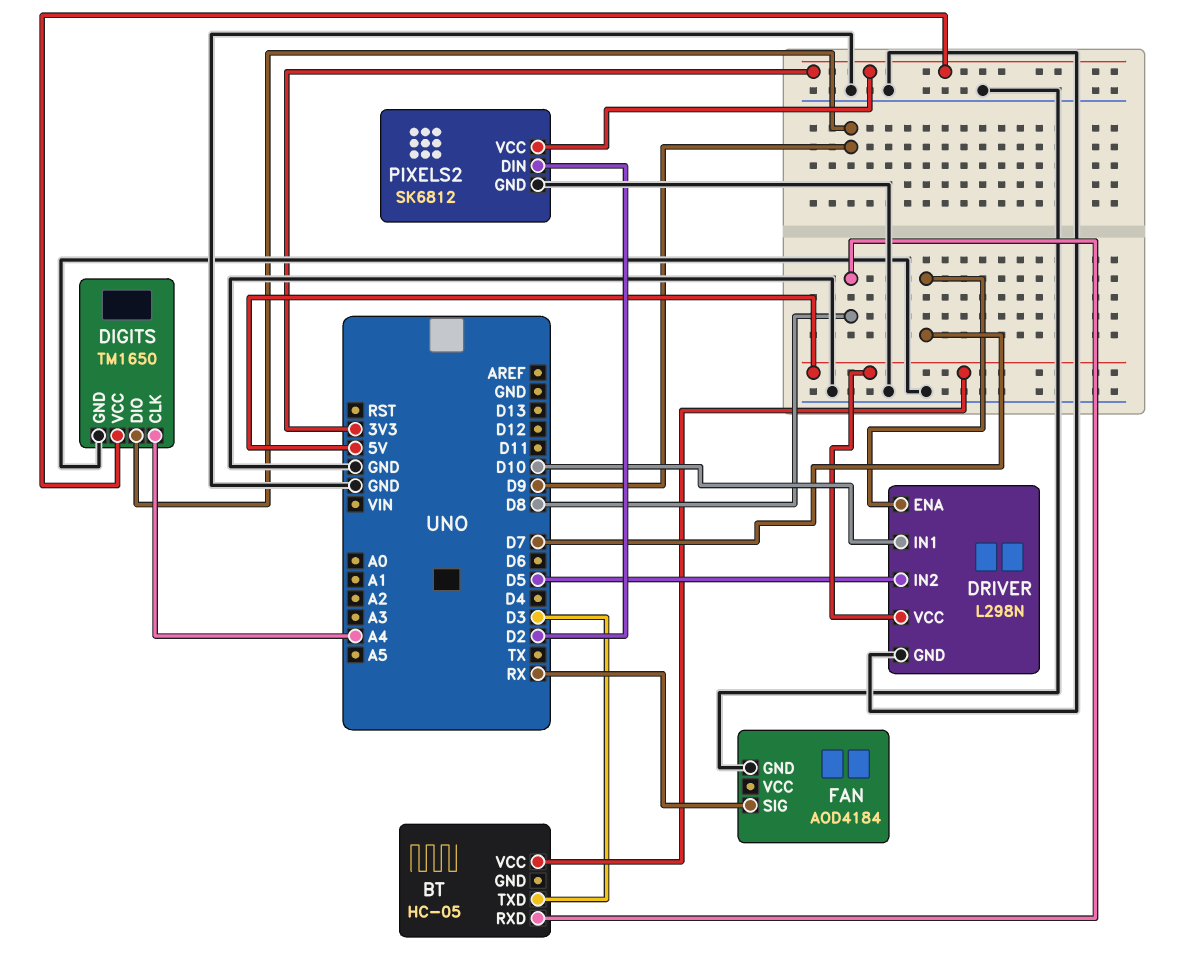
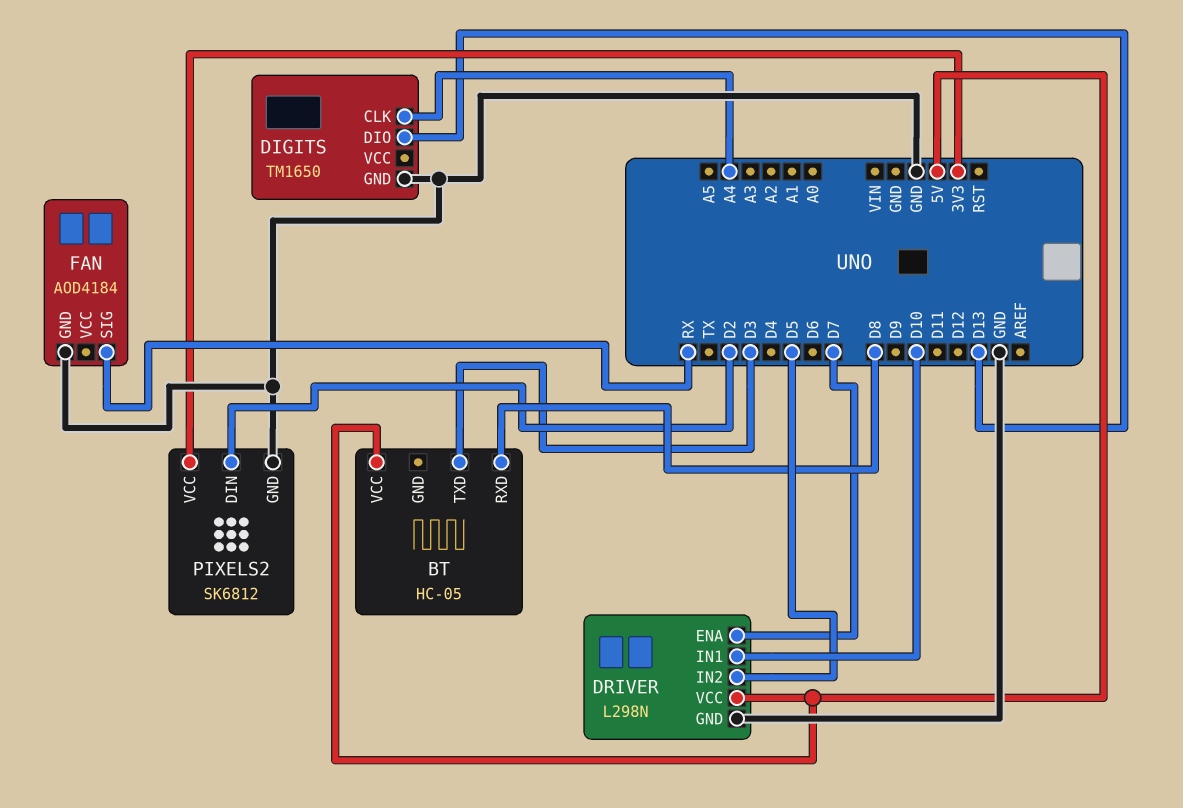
DIGITS pin DIO: D9 -> D13
DIGITS pin VCC: 3V3 -> none

